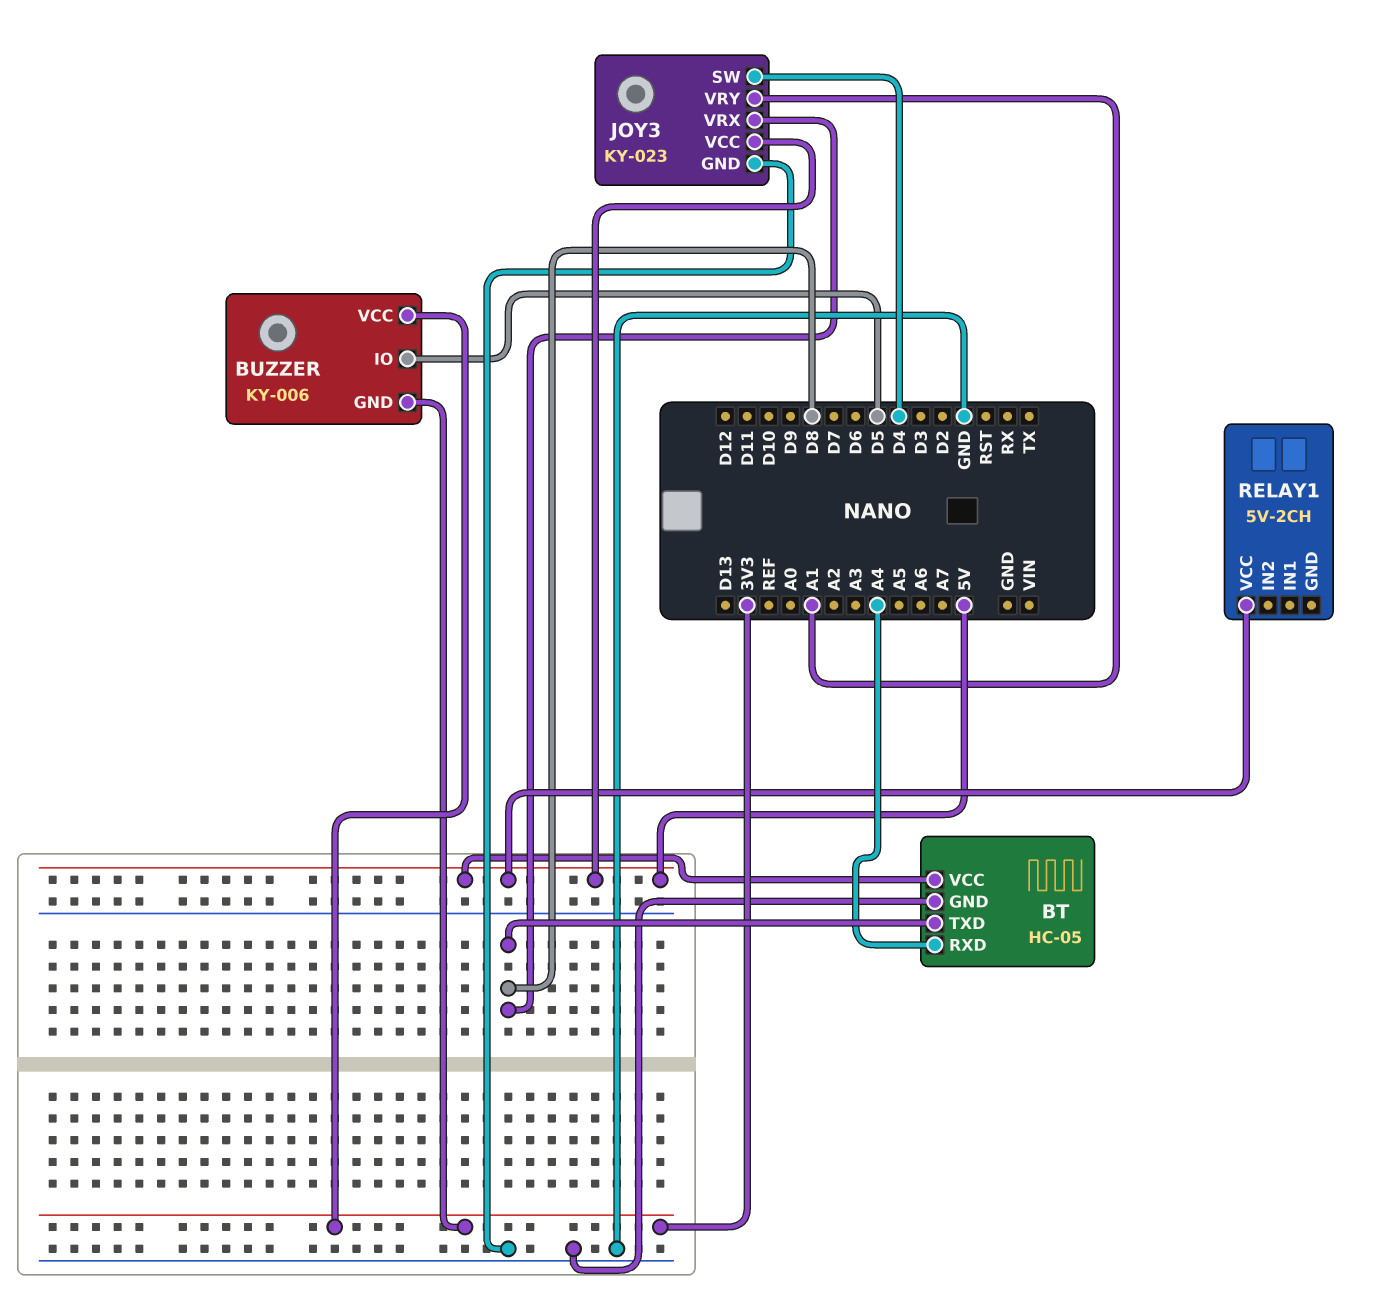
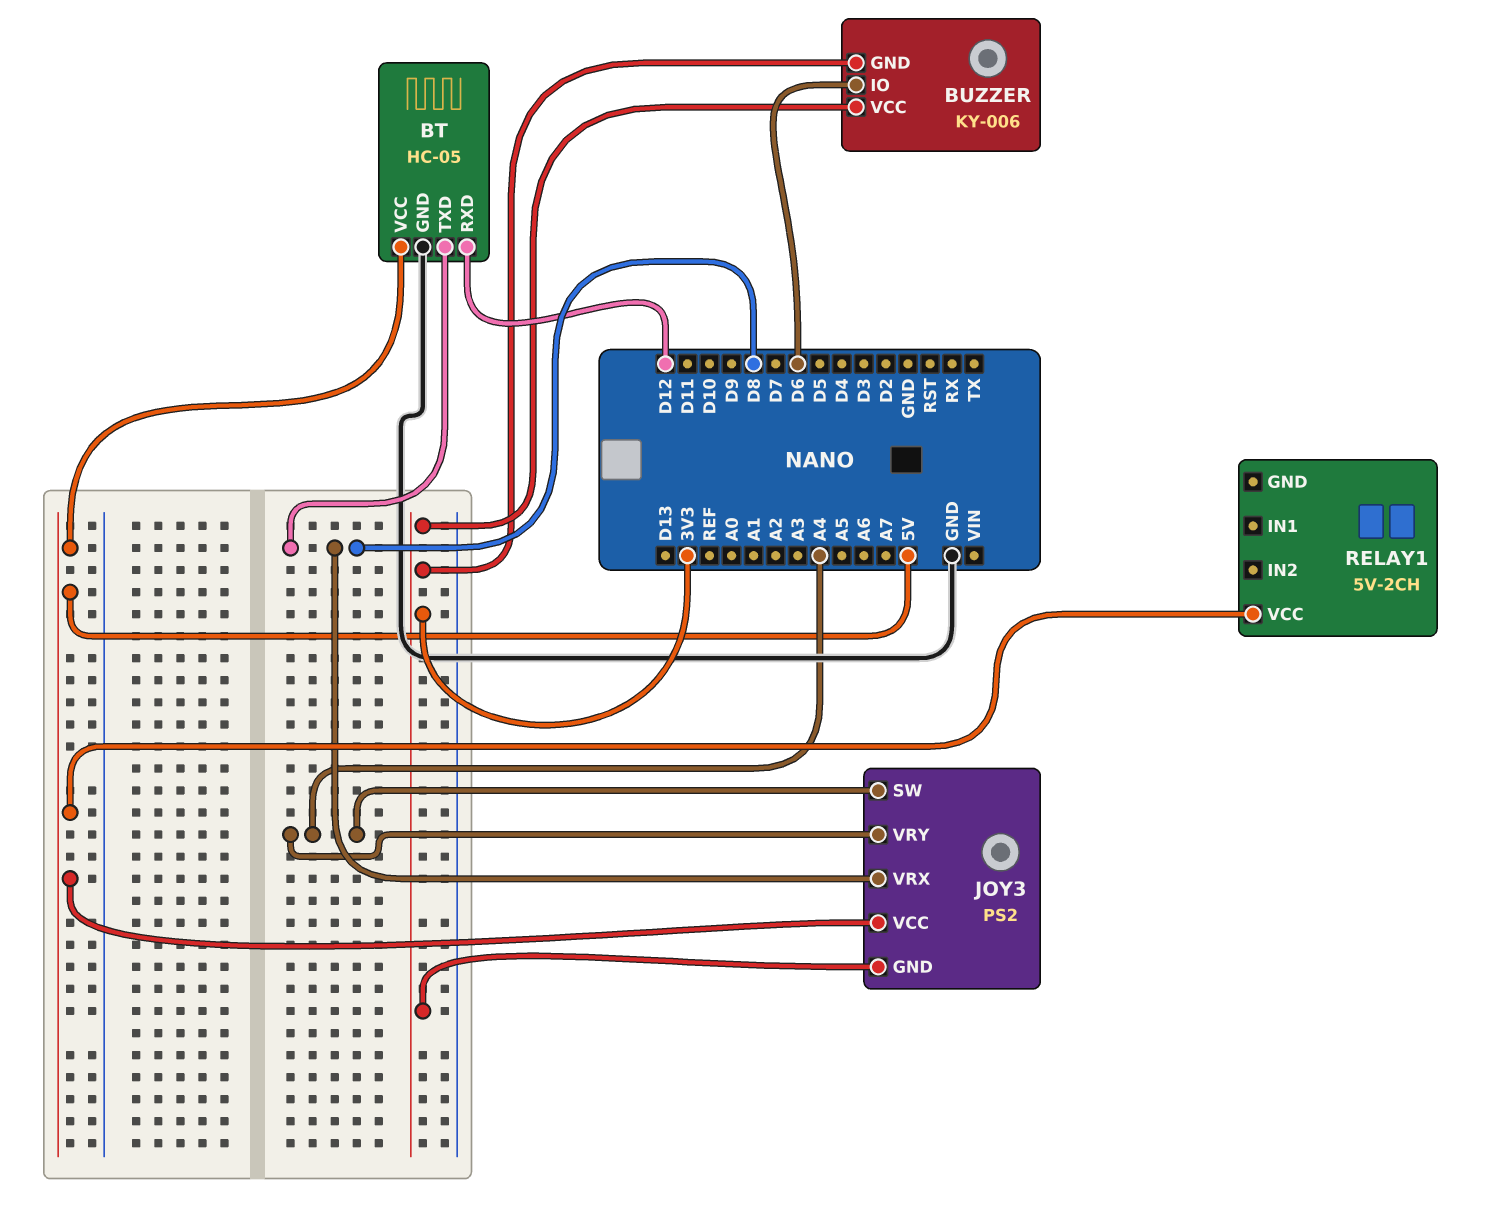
BT pin RXD: A4 -> D12
BUZZER pin IO: D5 -> D6
JOY3: KY-023 -> PS2
JOY3 pin GND: GND -> 3V3
JOY3 pin SW: D4 -> A4
JOY3 pin VRY: A1 -> A4

